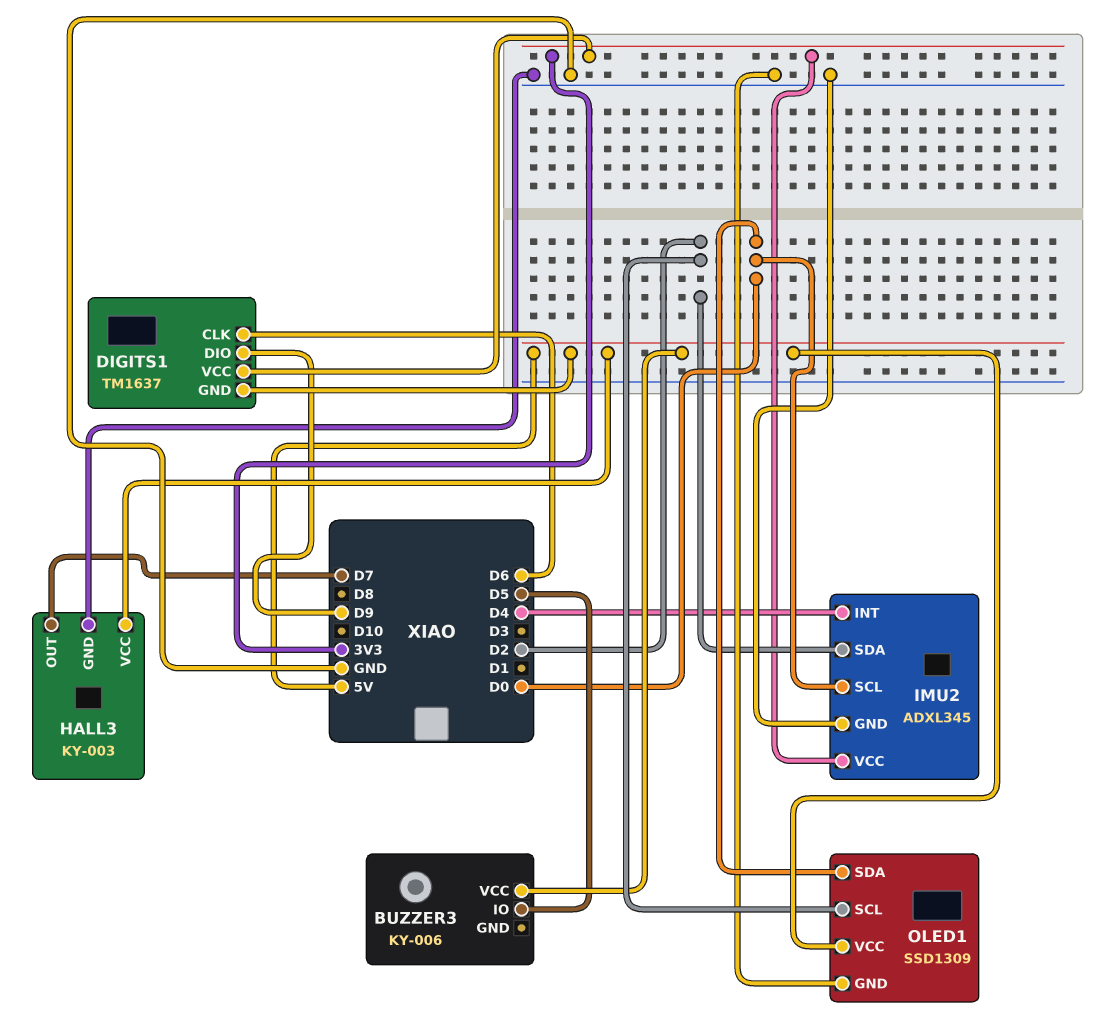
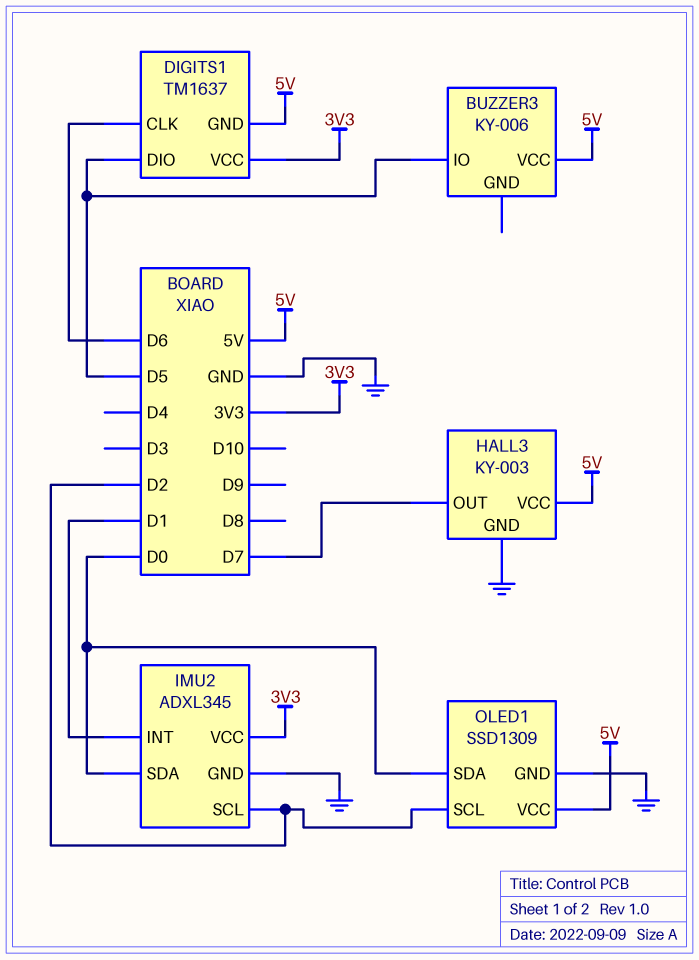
DIGITS1 pin DIO: D9 -> D5
IMU2 pin INT: D4 -> D1
IMU2 pin SCL: D0 -> D2
IMU2 pin SDA: D2 -> D0

